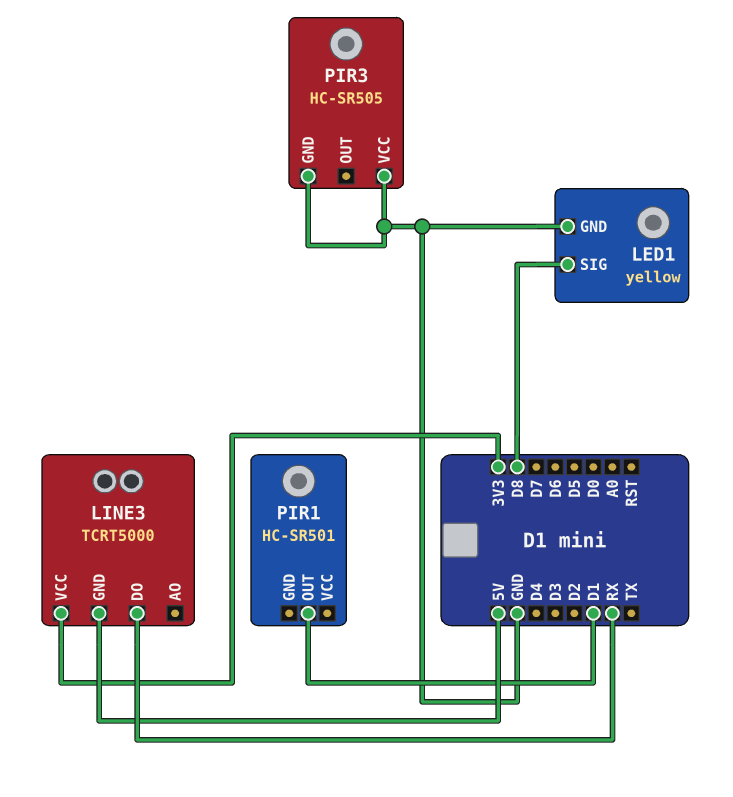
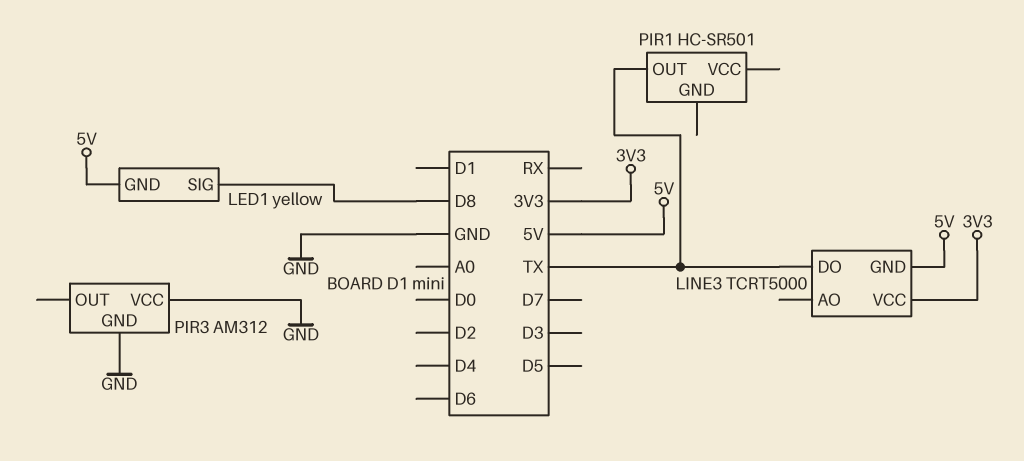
LED1 pin GND: GND -> 5V
LINE3 pin DO: RX -> TX
PIR1 pin OUT: D1 -> TX
PIR3: HC-SR505 -> AM312

